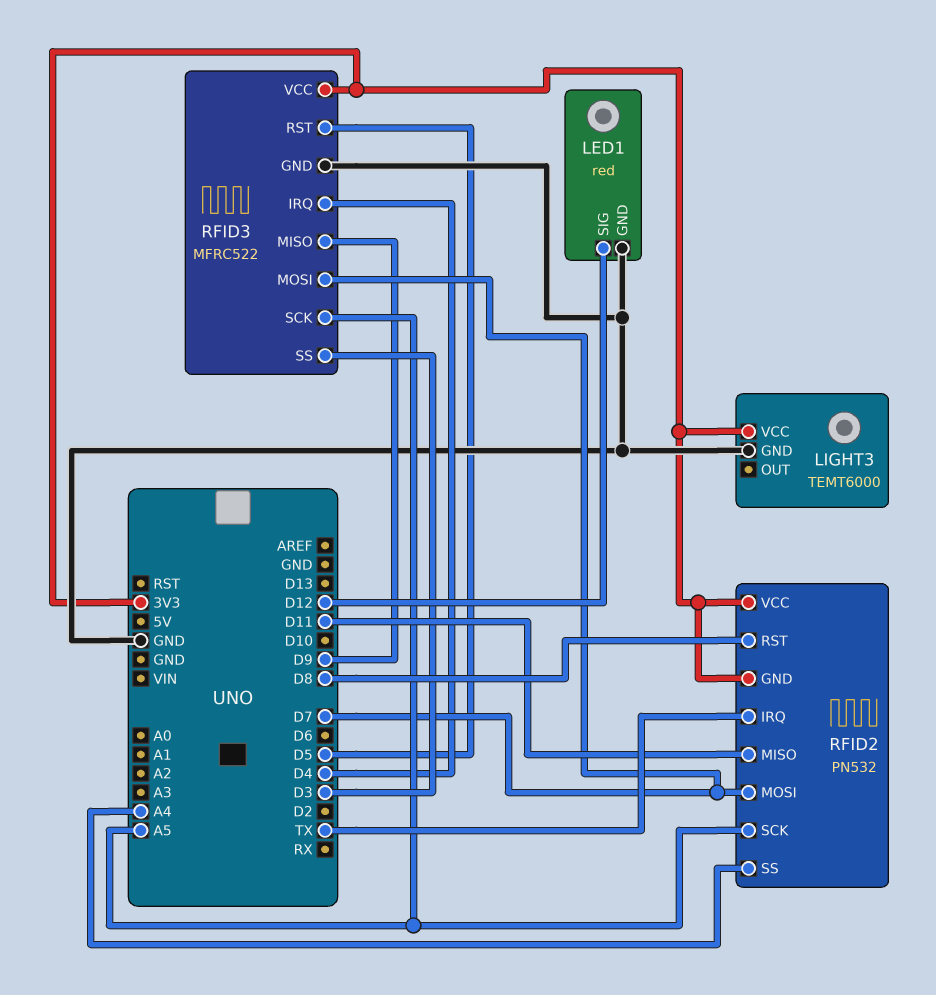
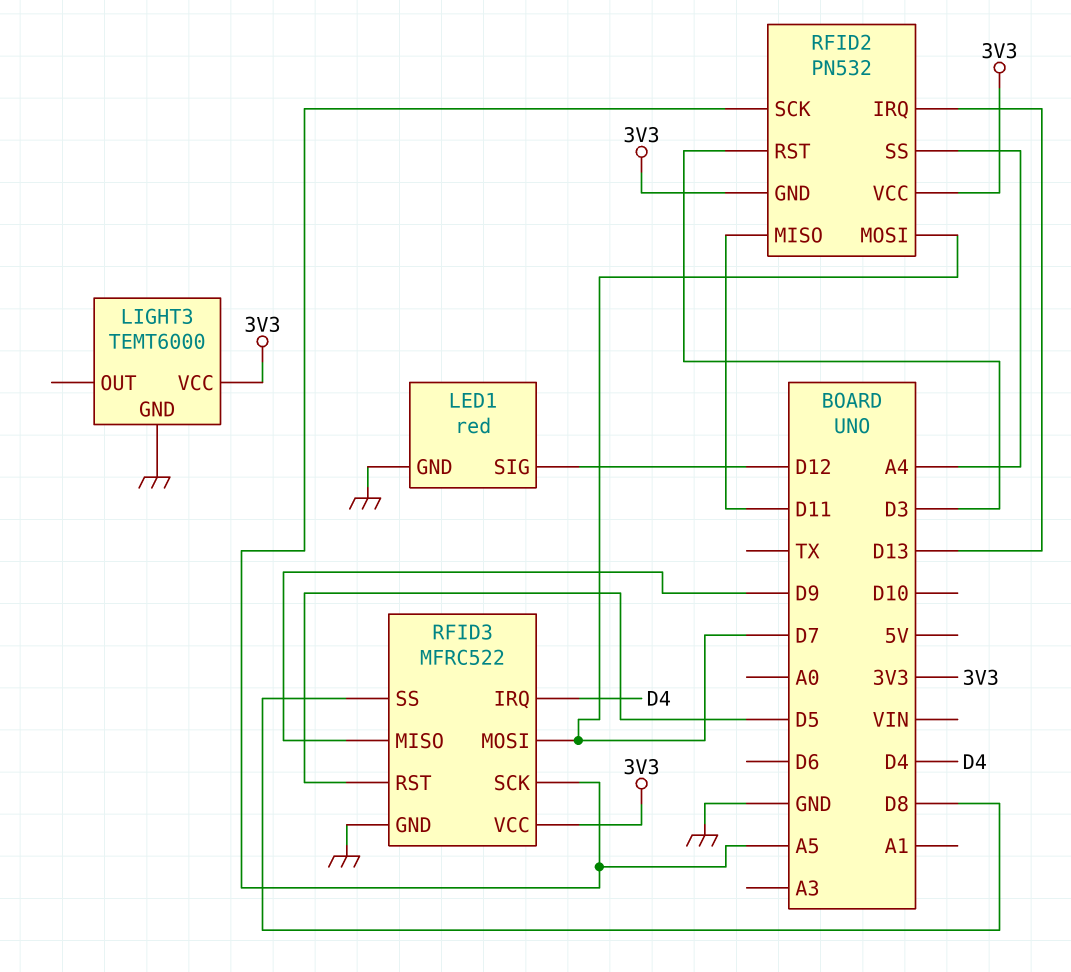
RFID2 pin IRQ: TX -> D13
RFID2 pin RST: D8 -> D3
RFID3 pin SS: D3 -> D8

